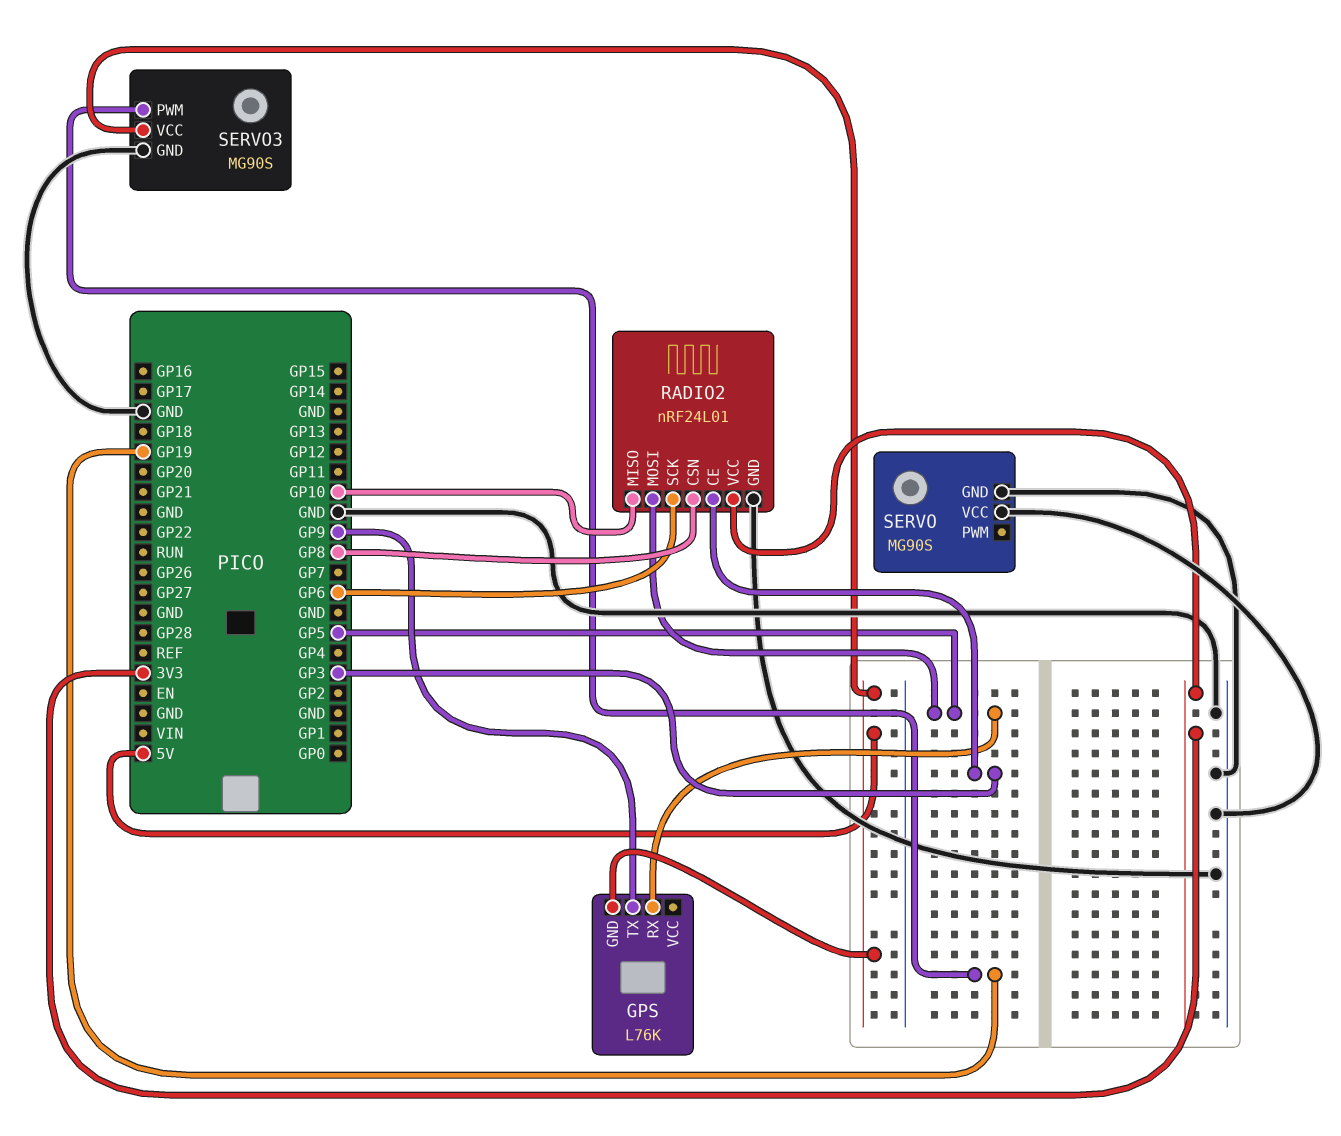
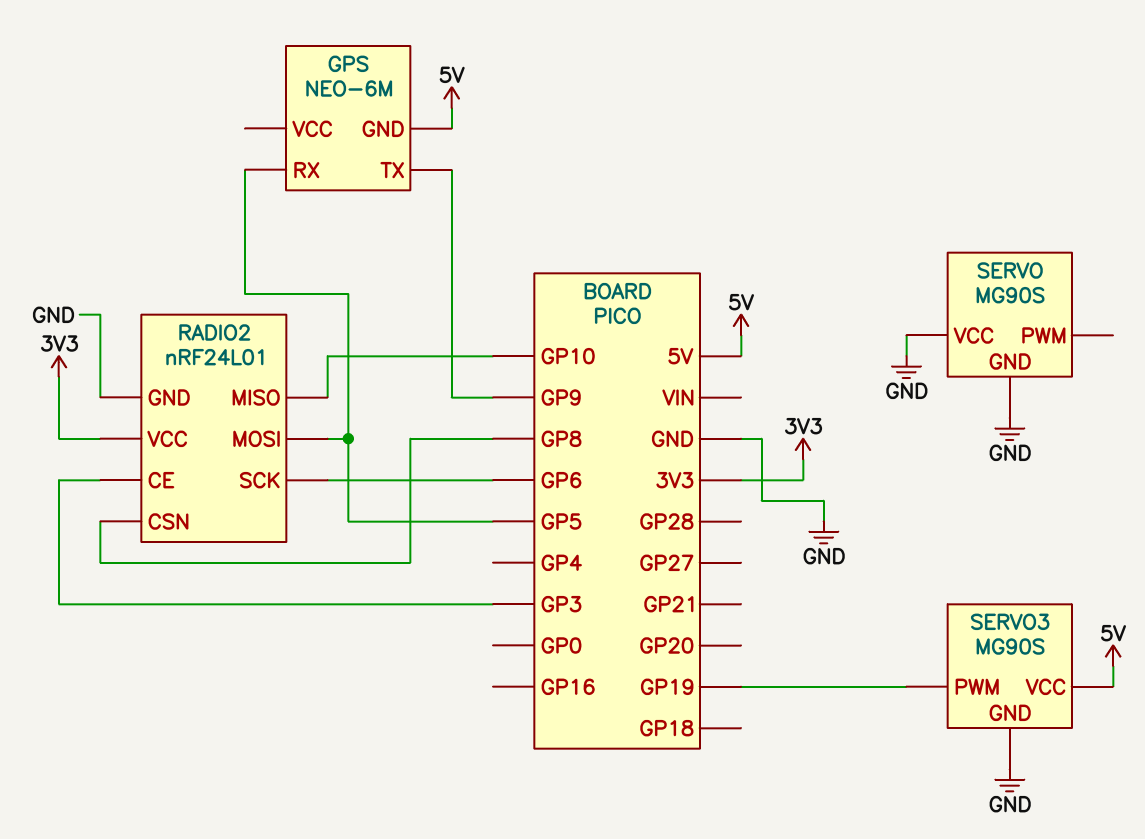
GPS: L76K -> NEO-6M

